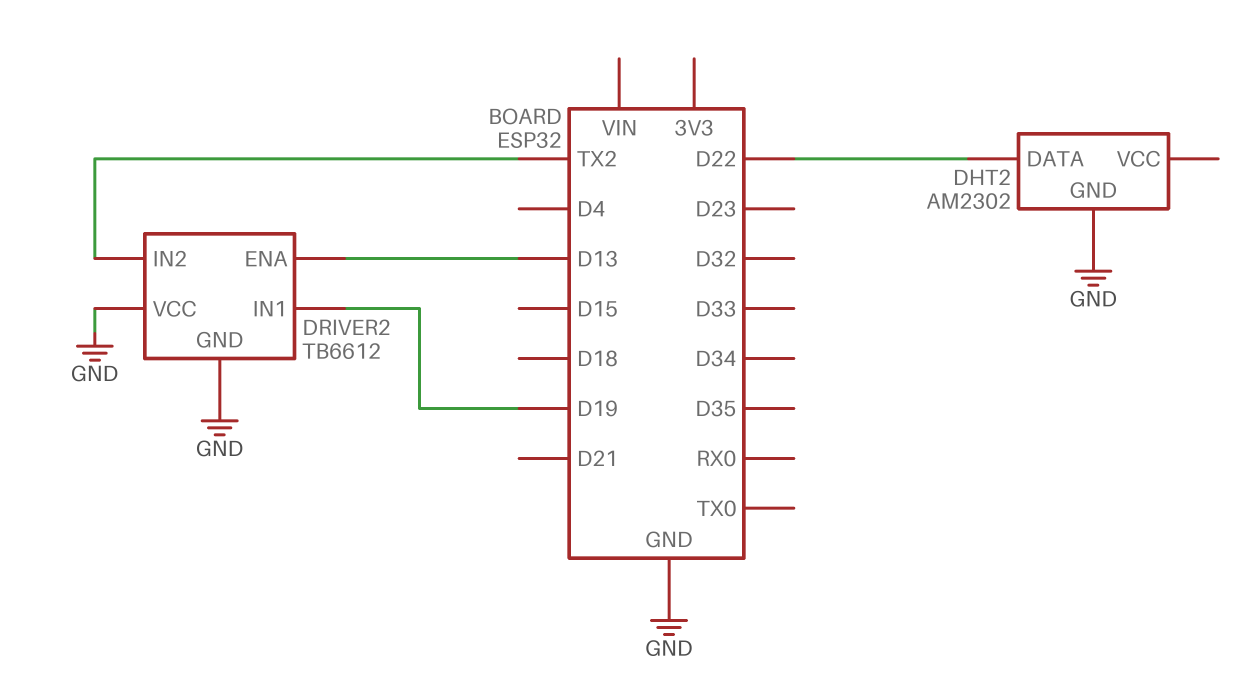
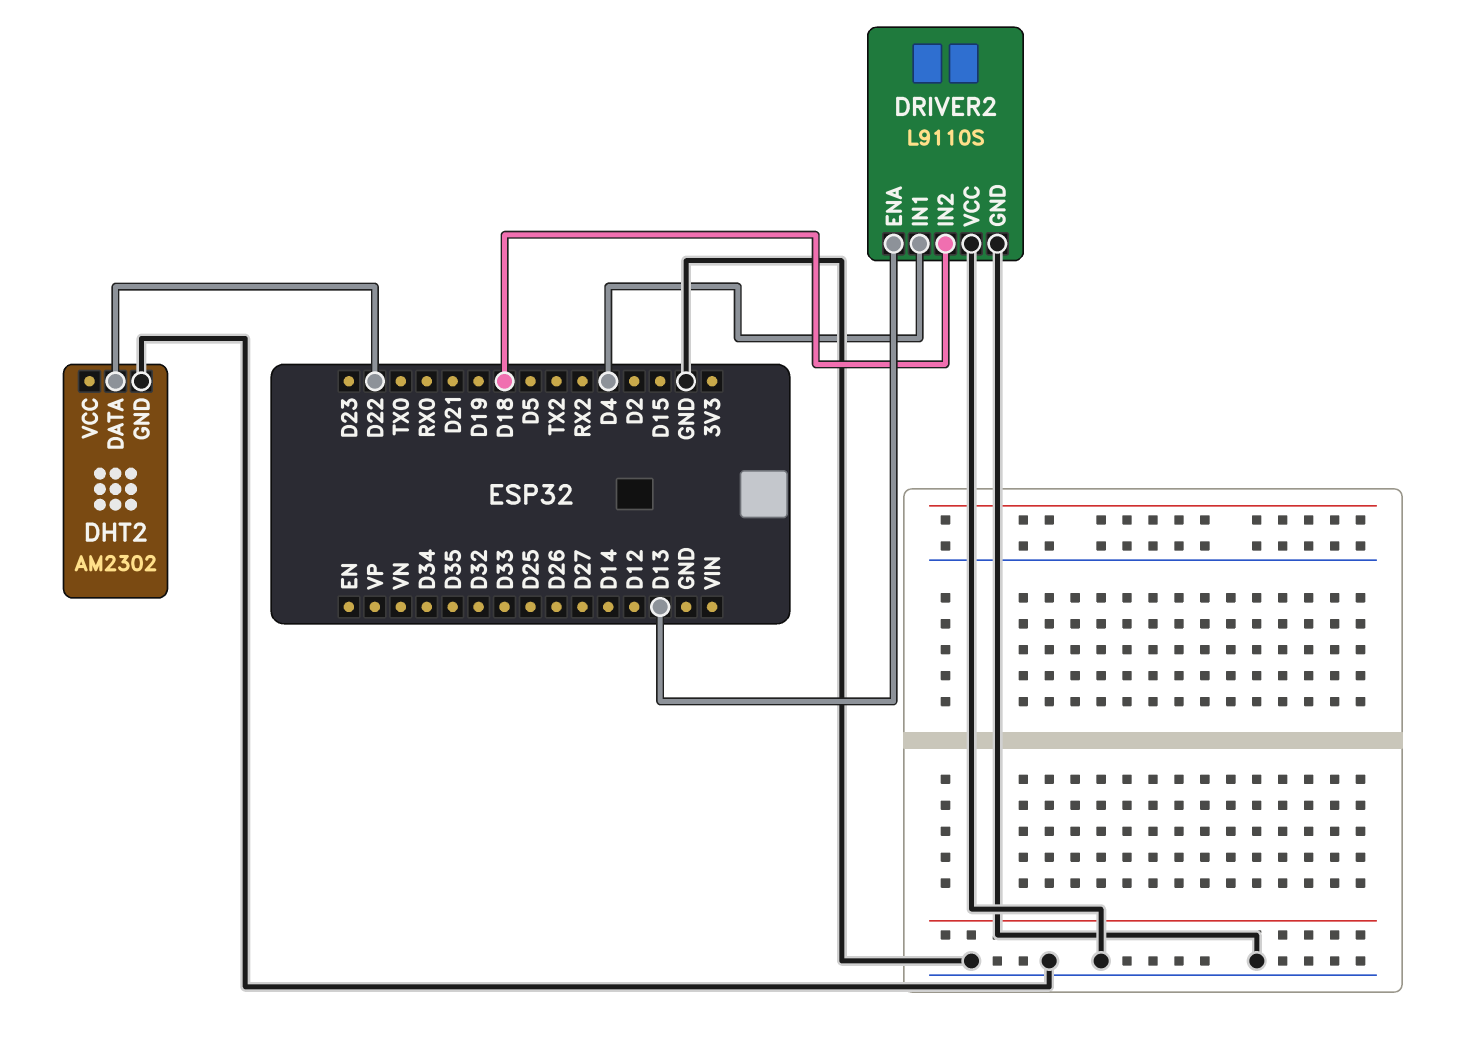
DRIVER2: TB6612 -> L9110S
DRIVER2 pin IN1: D19 -> D4
DRIVER2 pin IN2: TX2 -> D18

